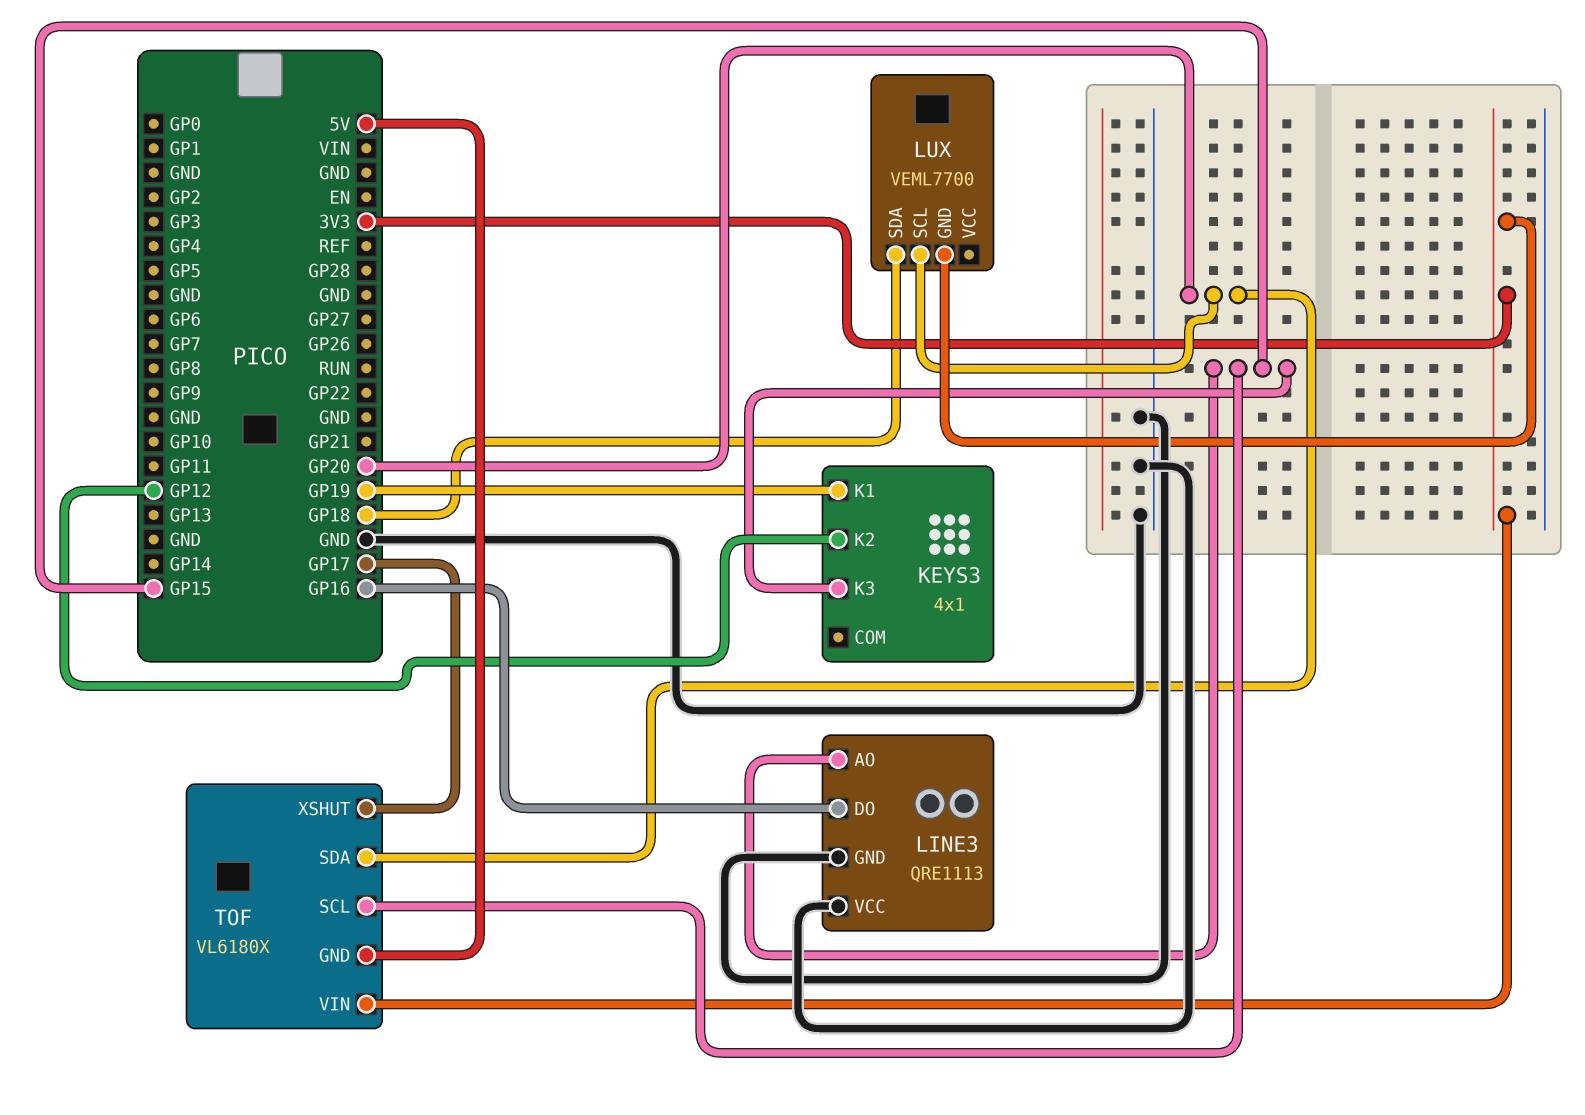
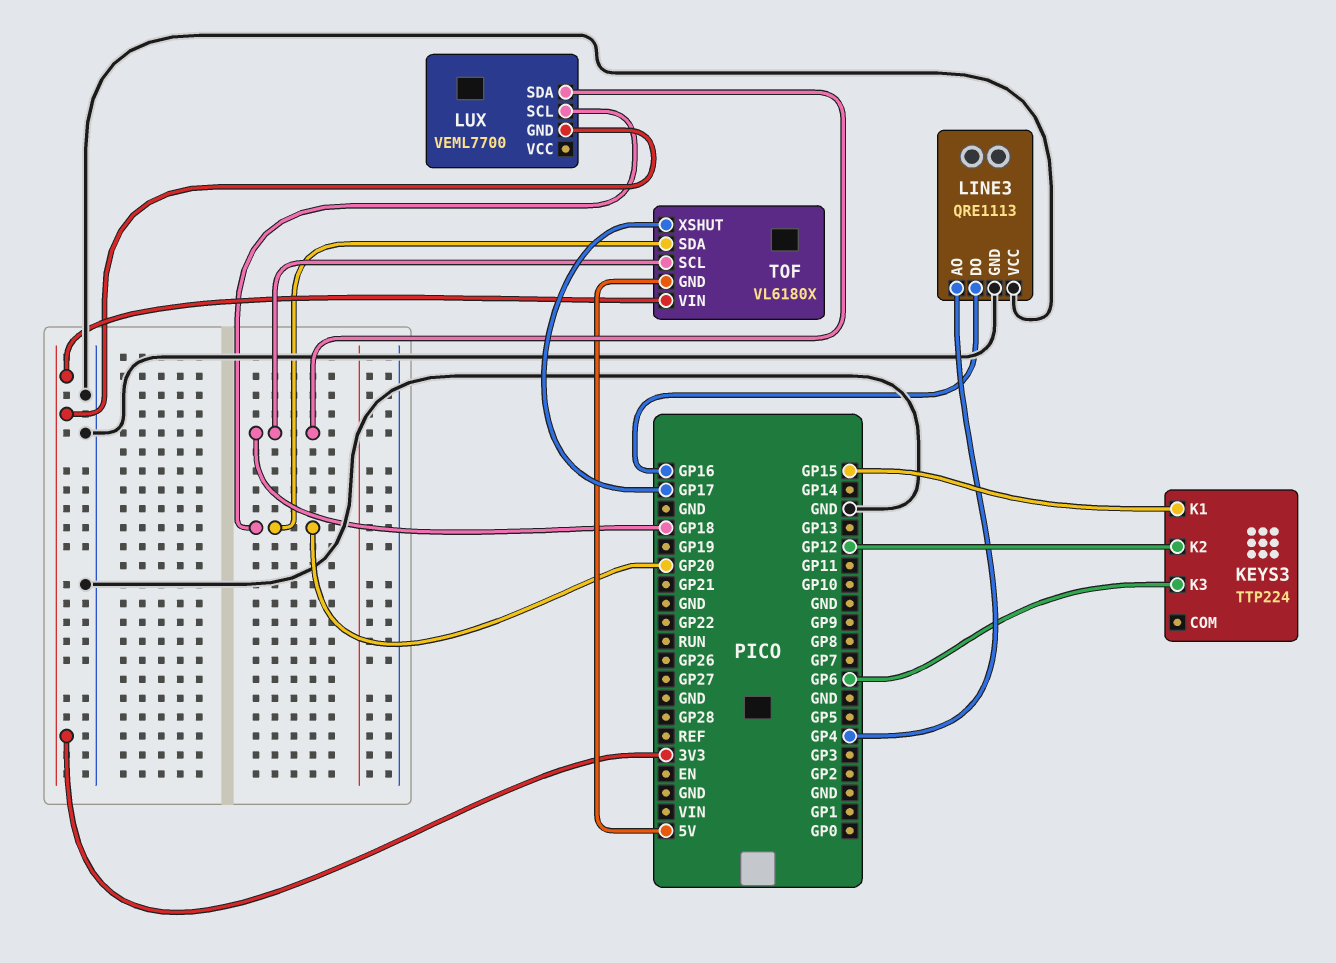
KEYS3: 4x1 -> TTP224
KEYS3 pin K1: GP19 -> GP15
KEYS3 pin K3: GP15 -> GP6
LINE3 pin AO: GP15 -> GP4
TOF pin SCL: GP15 -> GP18

